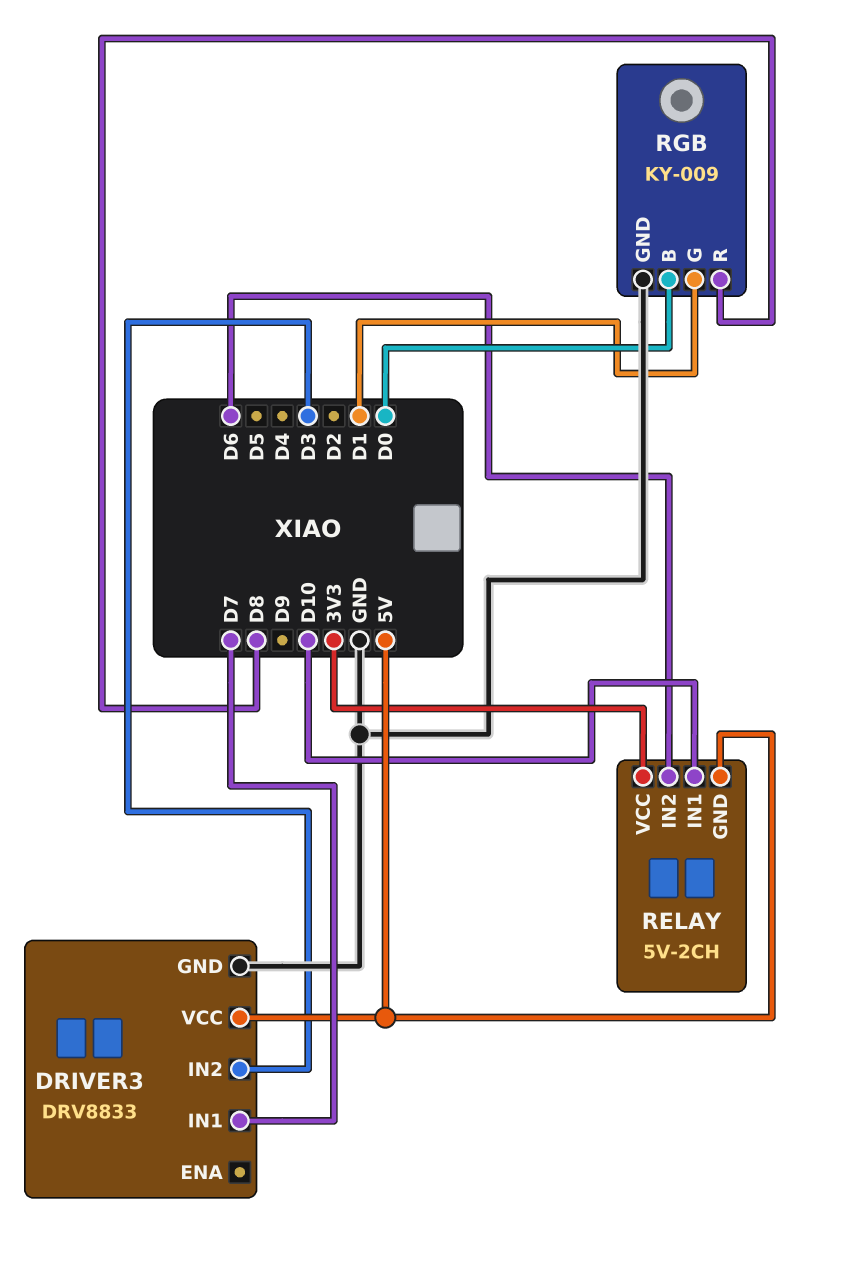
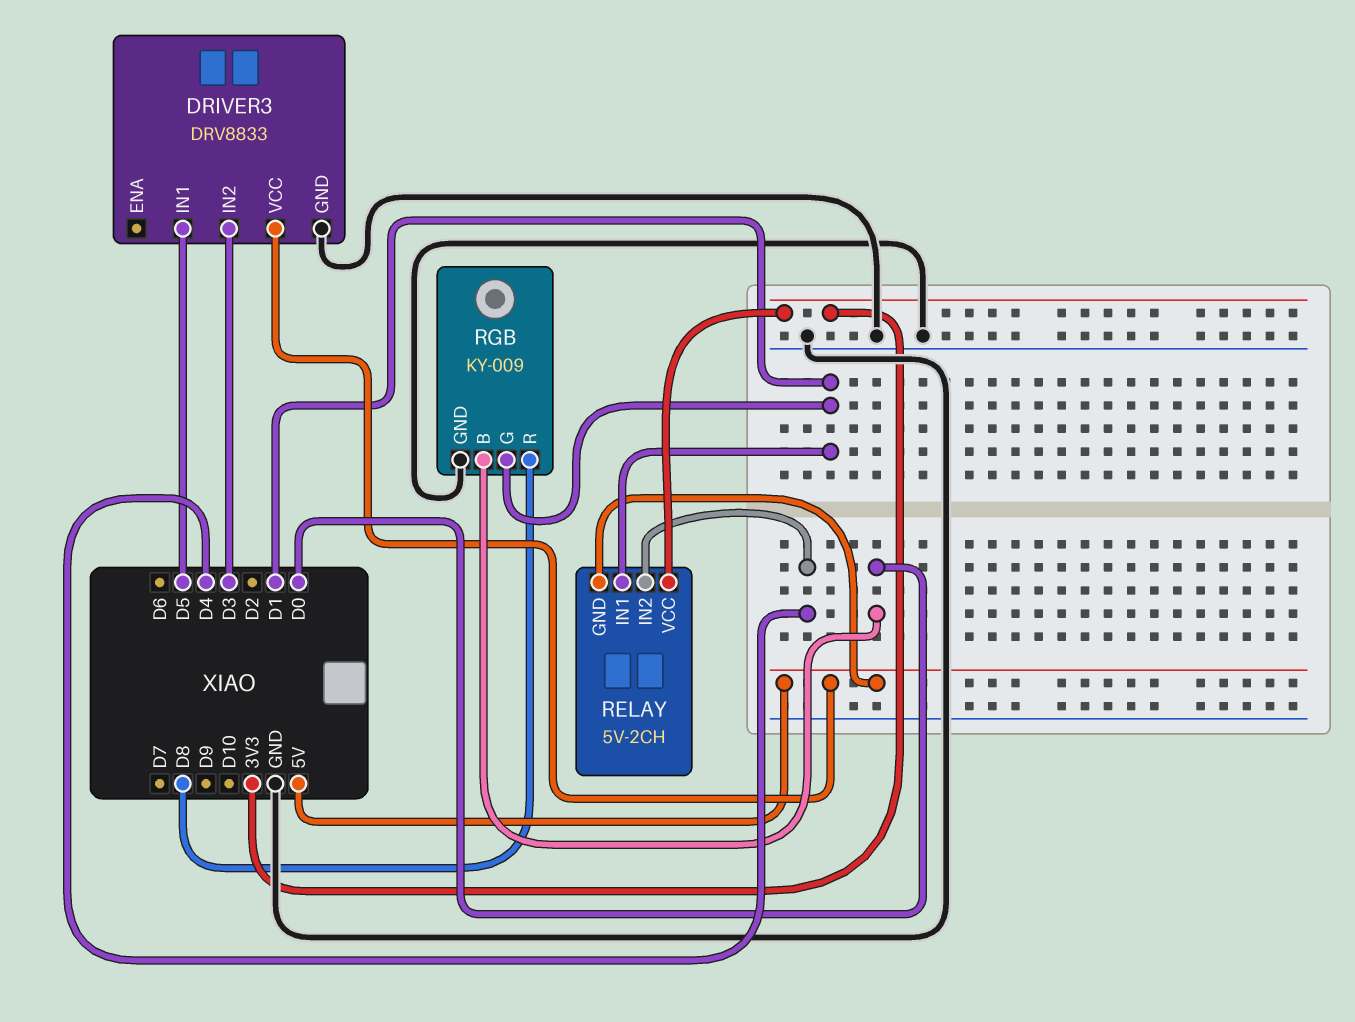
DRIVER3 pin IN1: D7 -> D5
RELAY pin IN1: D10 -> D1
RELAY pin IN2: D6 -> D4

